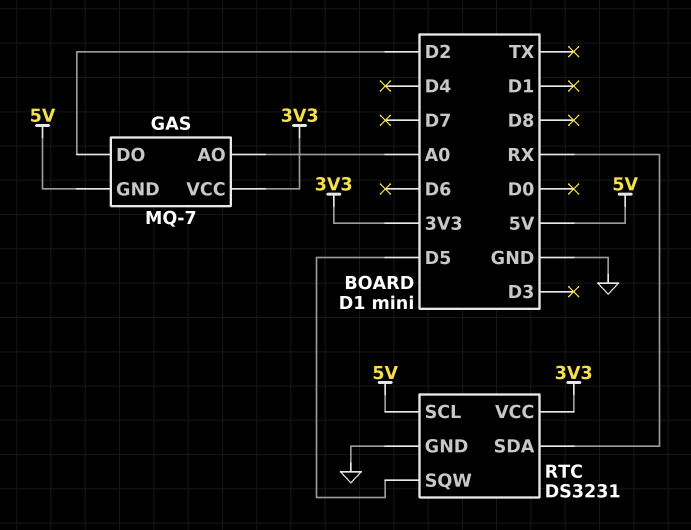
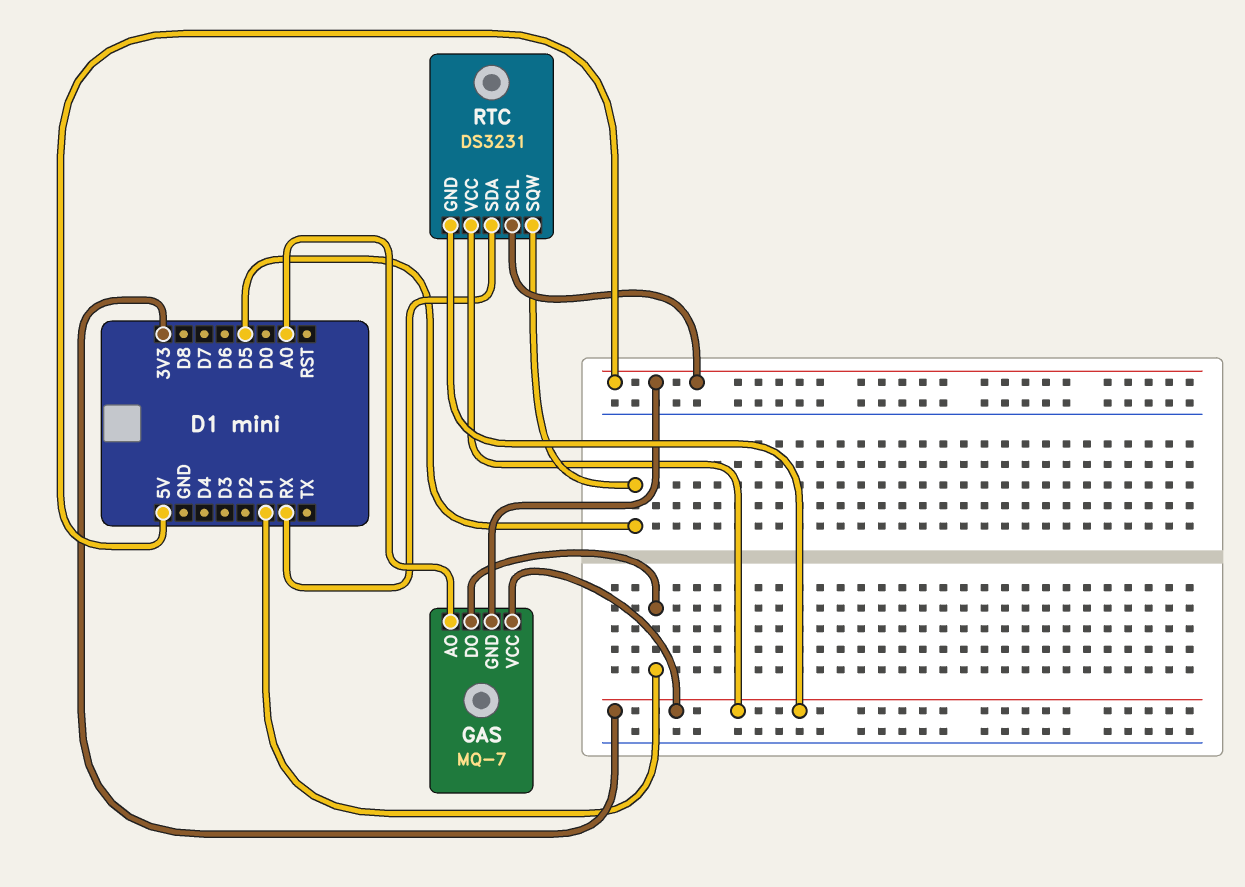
GAS pin DO: D2 -> D1
RTC pin GND: GND -> 3V3

